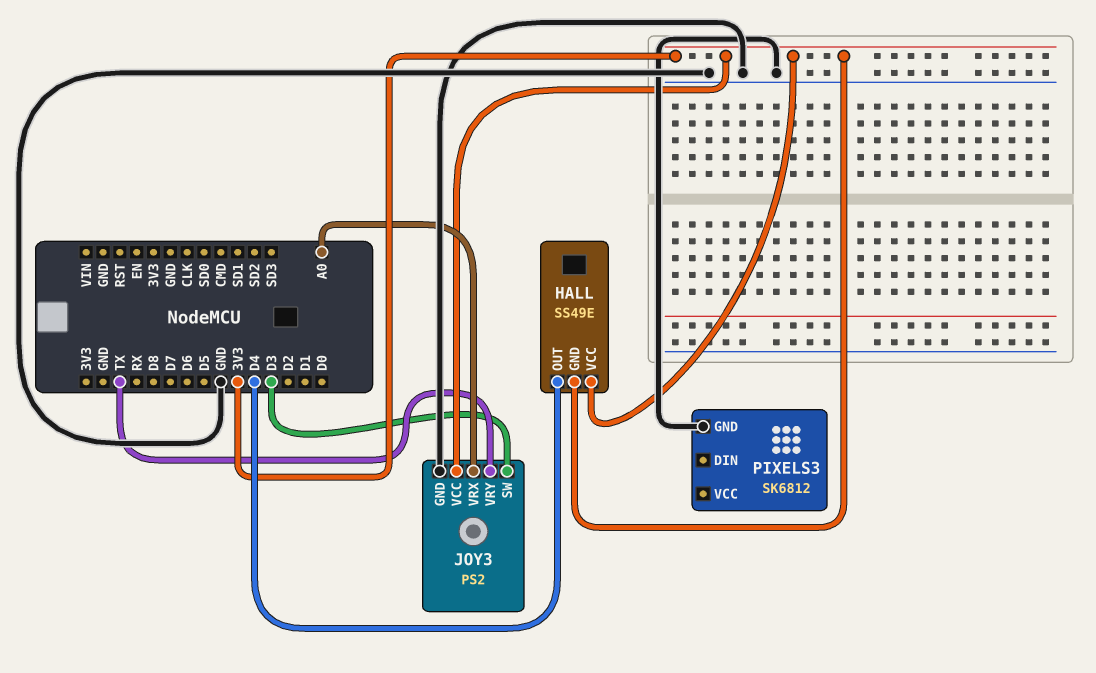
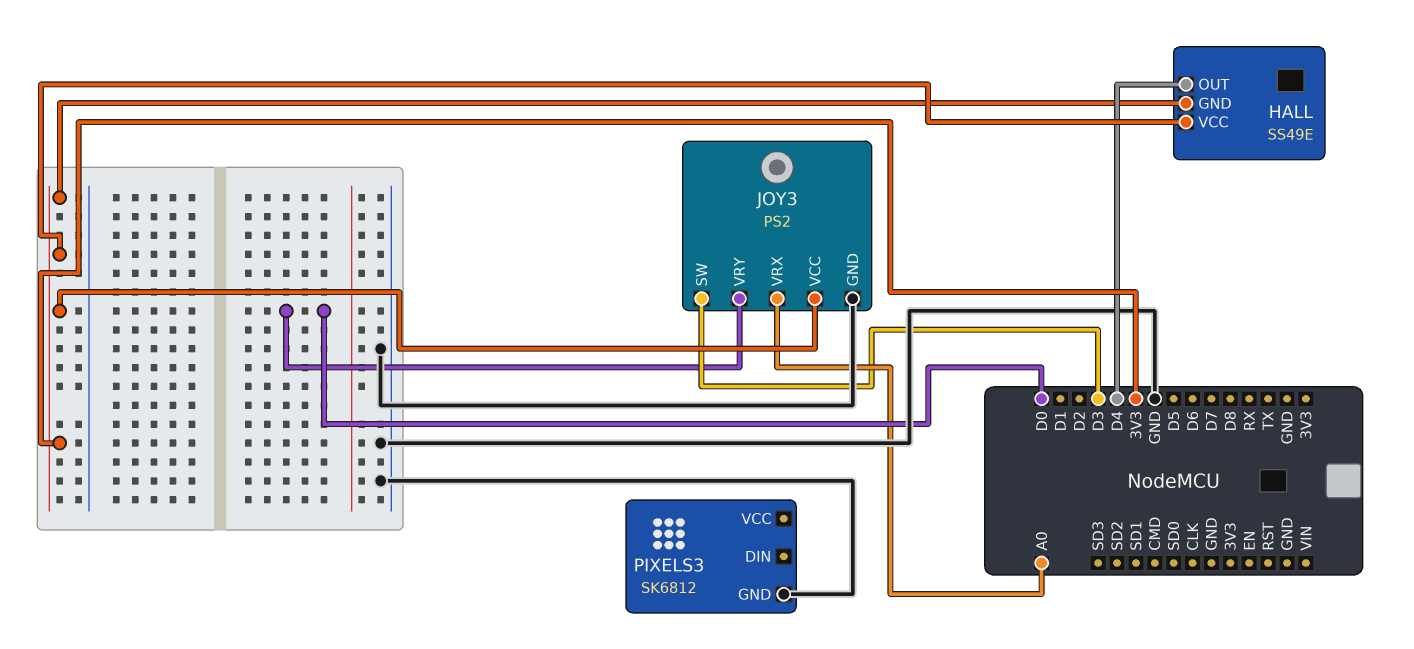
JOY3 pin VRY: TX -> D0

